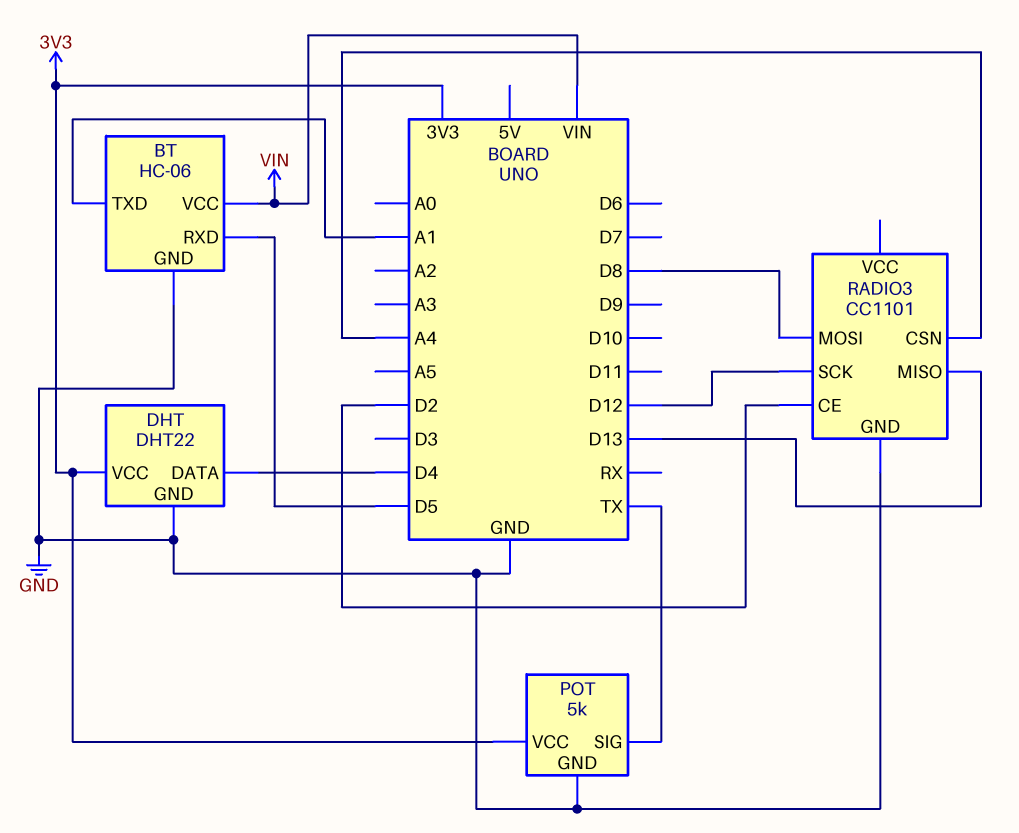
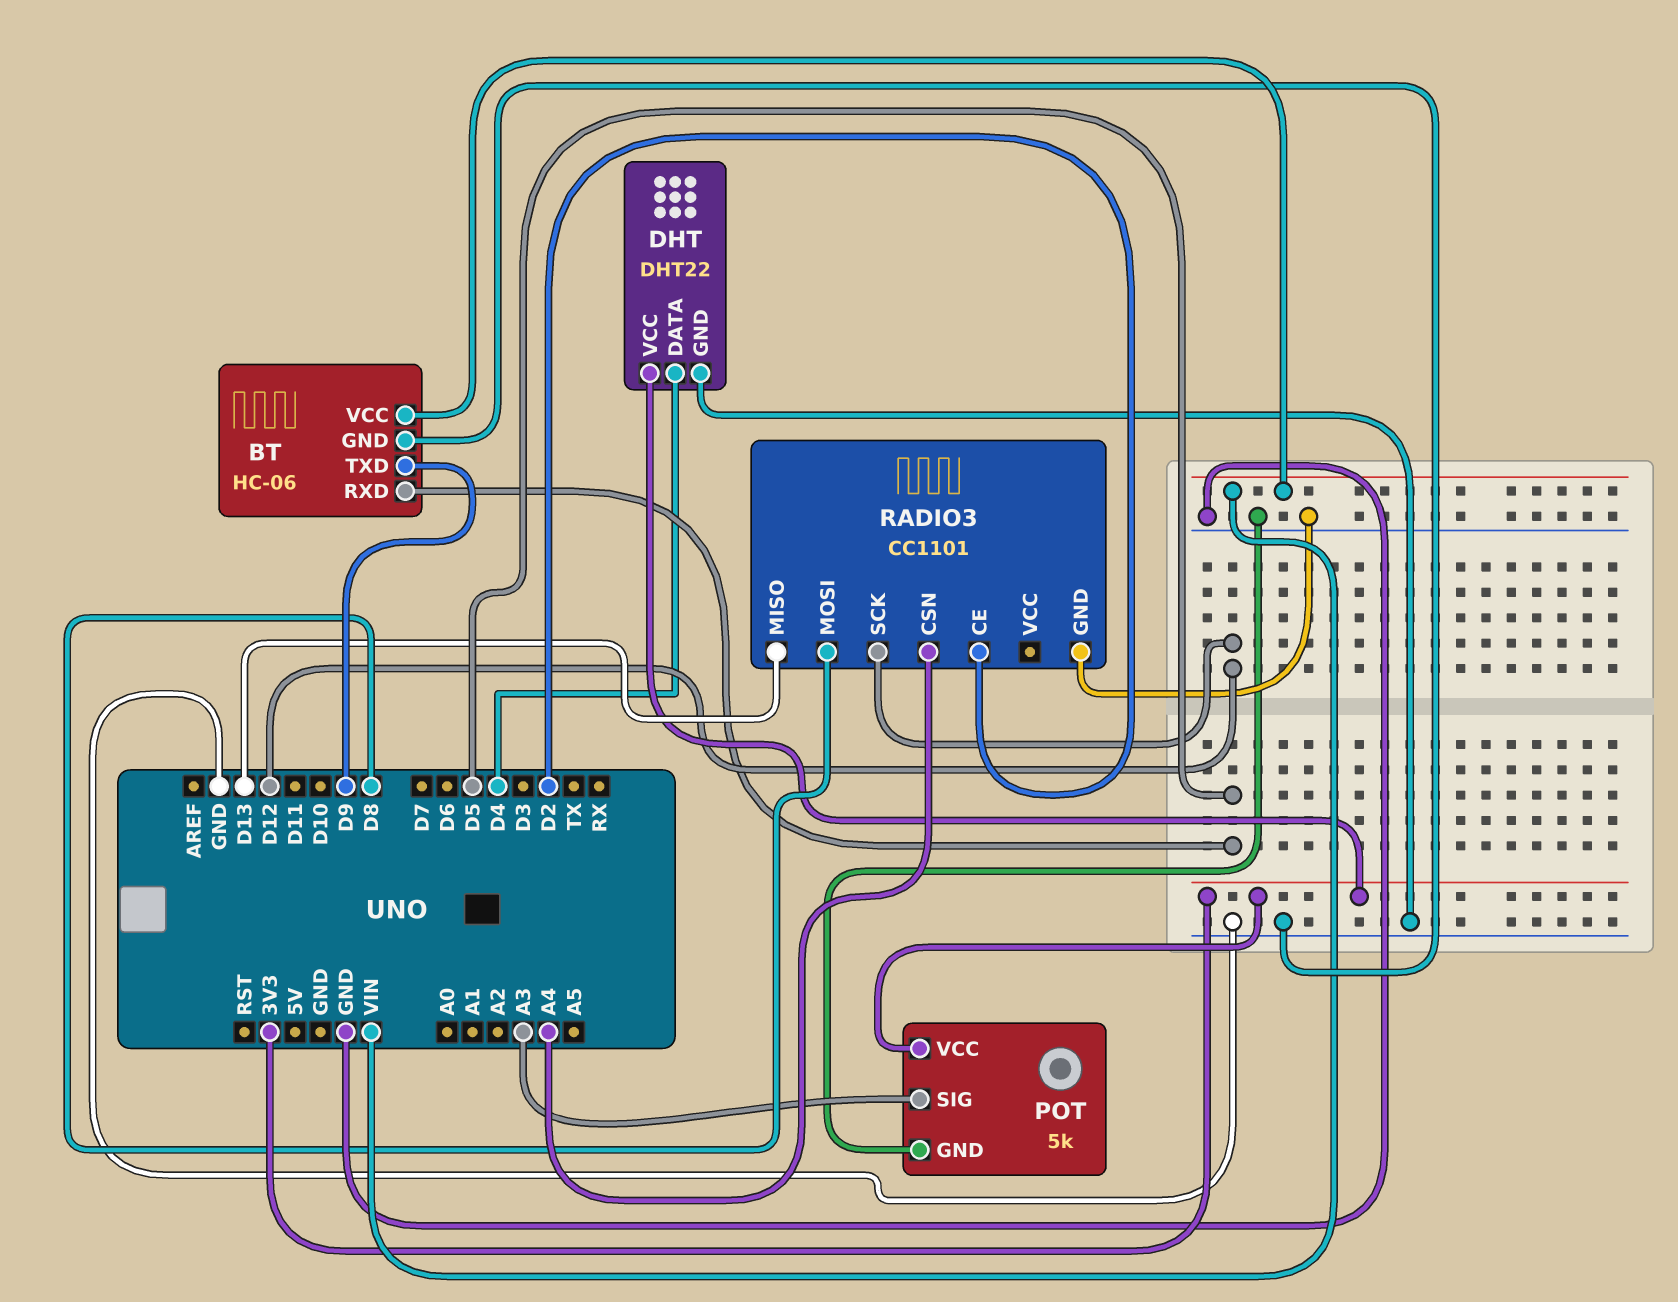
BT pin TXD: A1 -> D9
POT pin SIG: TX -> A3

